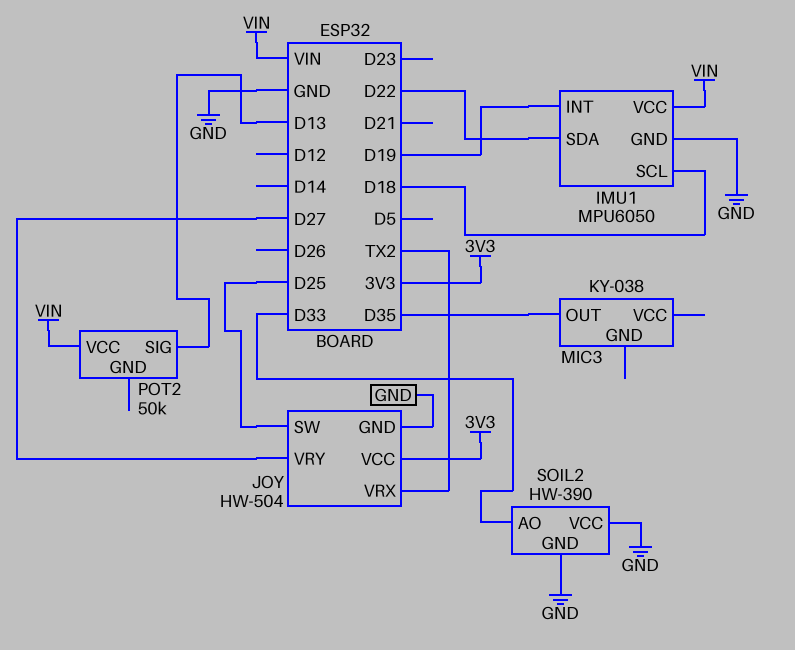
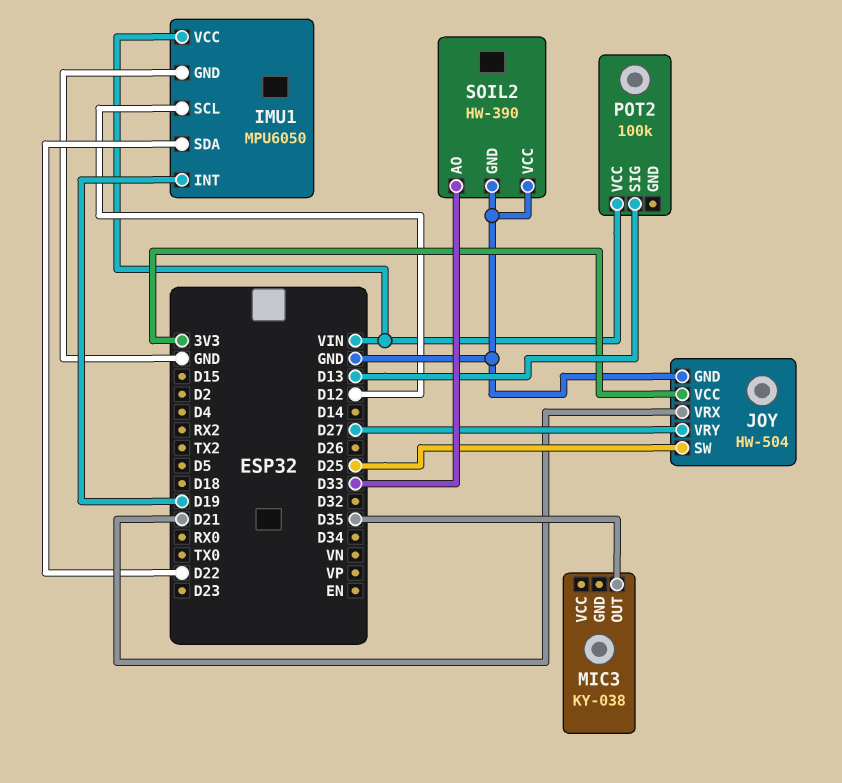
IMU1 pin SCL: D18 -> D12
JOY pin VRX: TX2 -> D21
POT2: 50k -> 100k

